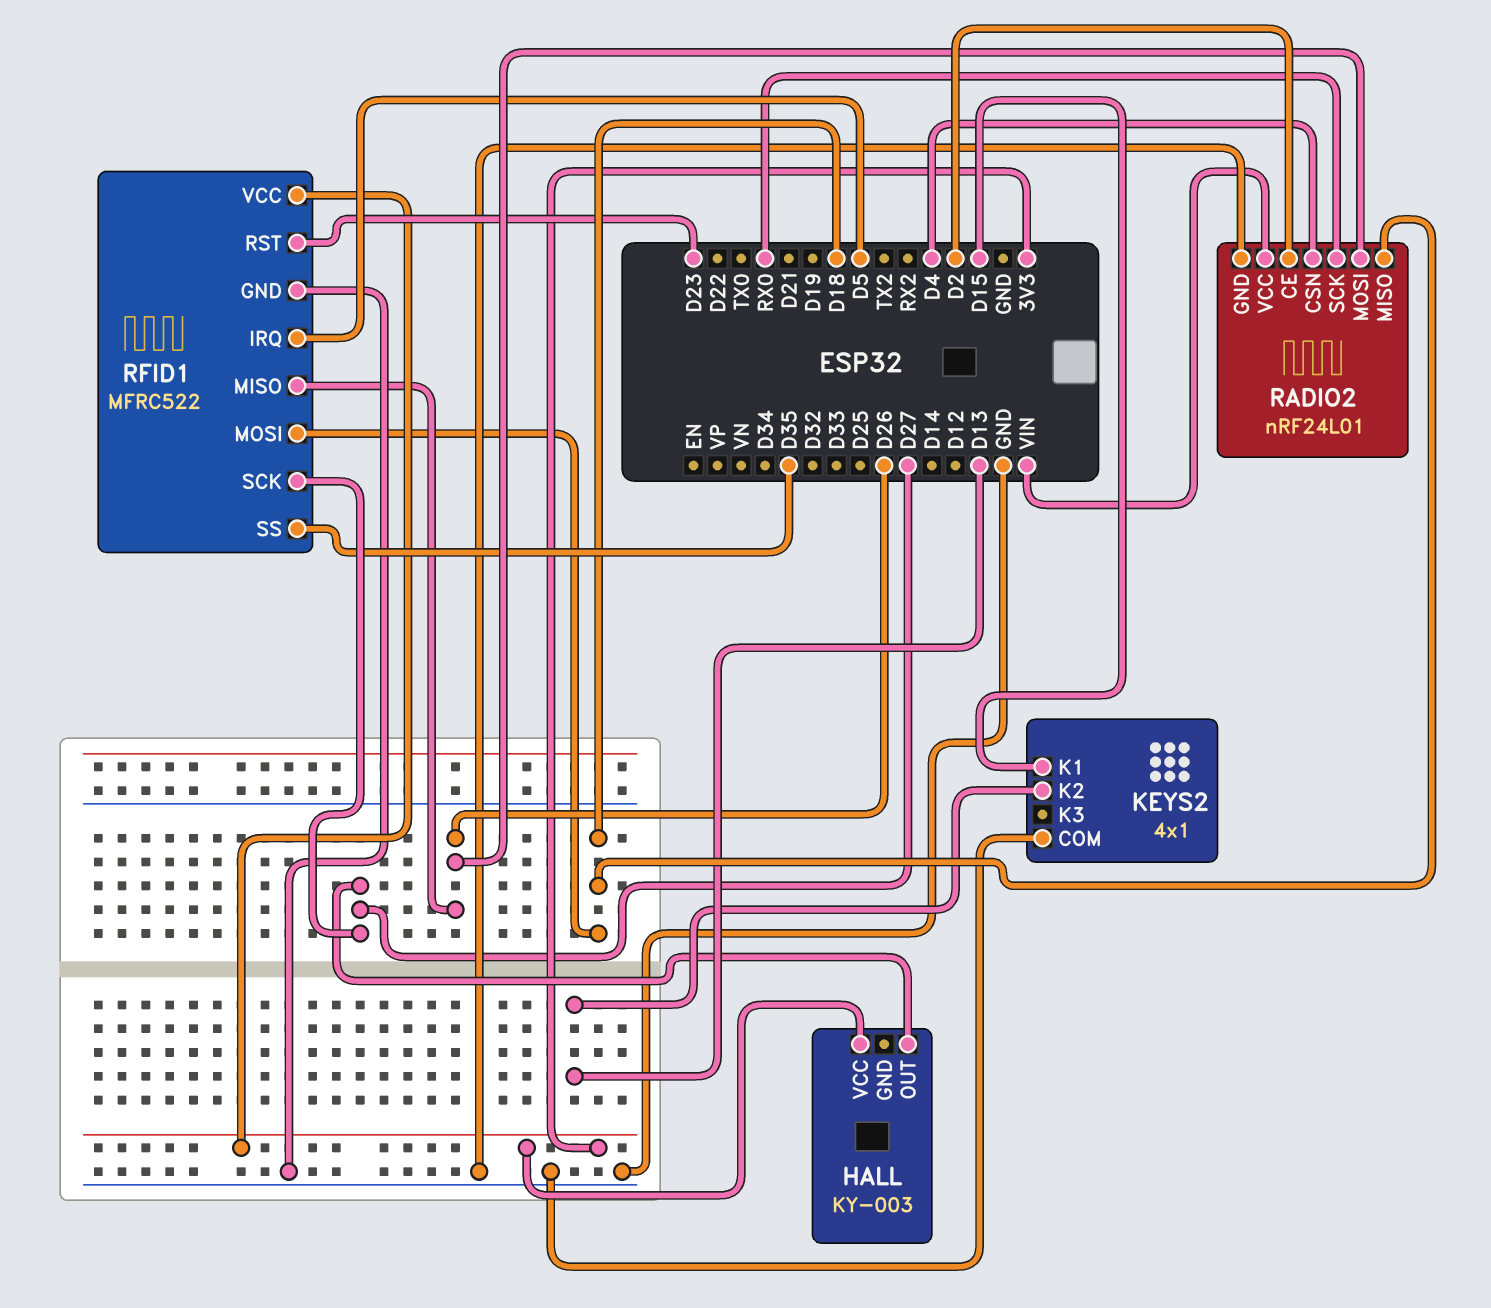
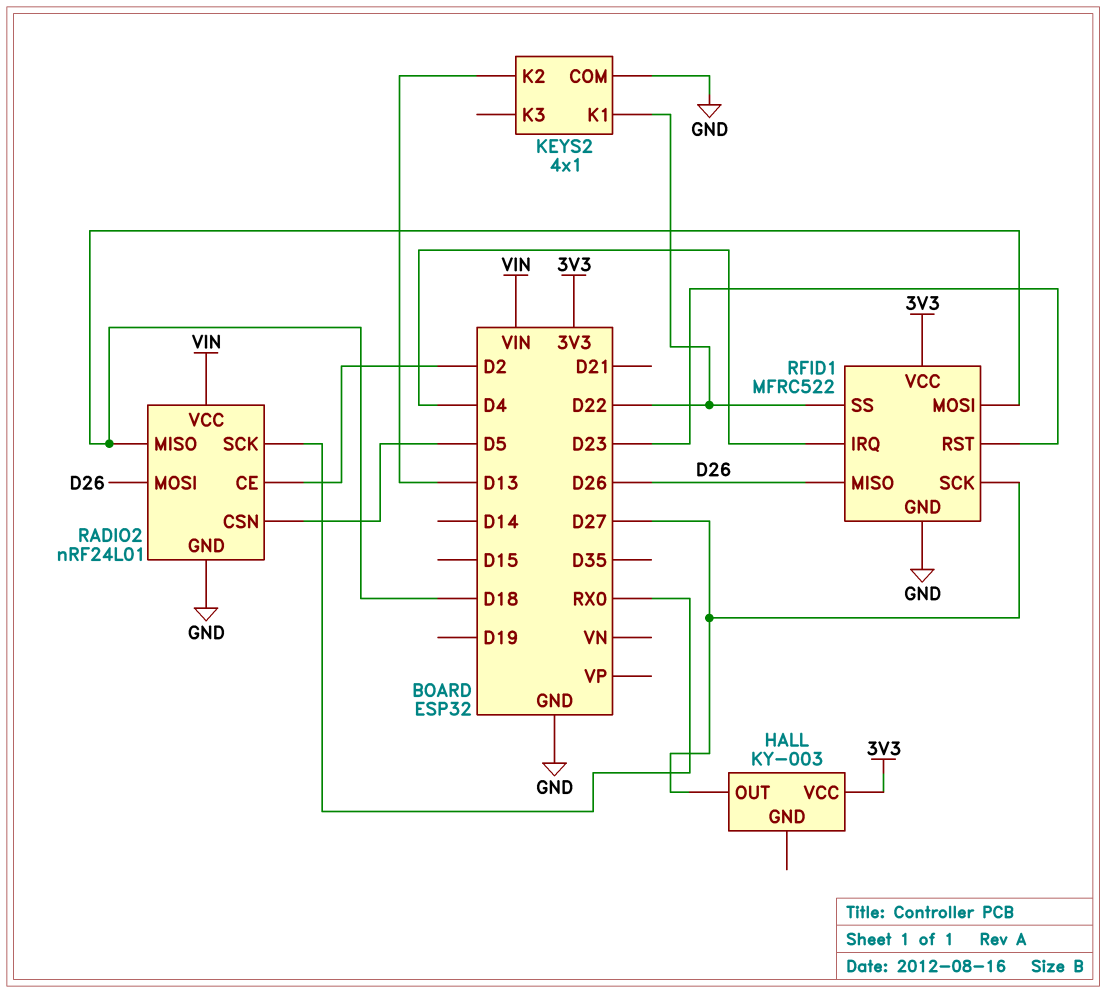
KEYS2 pin K1: D15 -> D22
RADIO2 pin CSN: D4 -> D5
RFID1 pin IRQ: D5 -> D4
RFID1 pin SS: D35 -> D22

